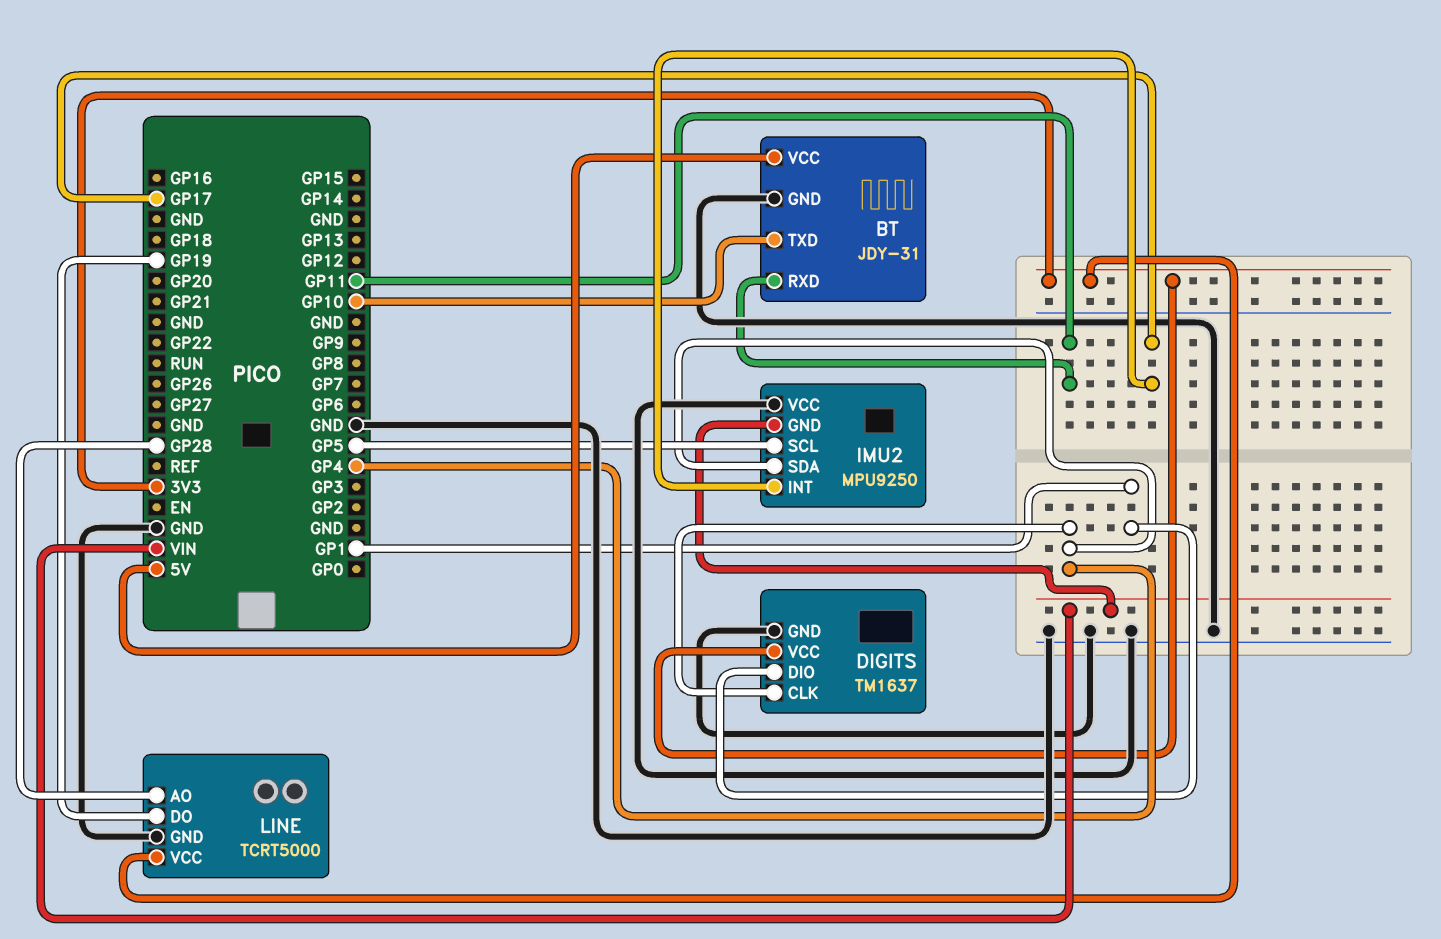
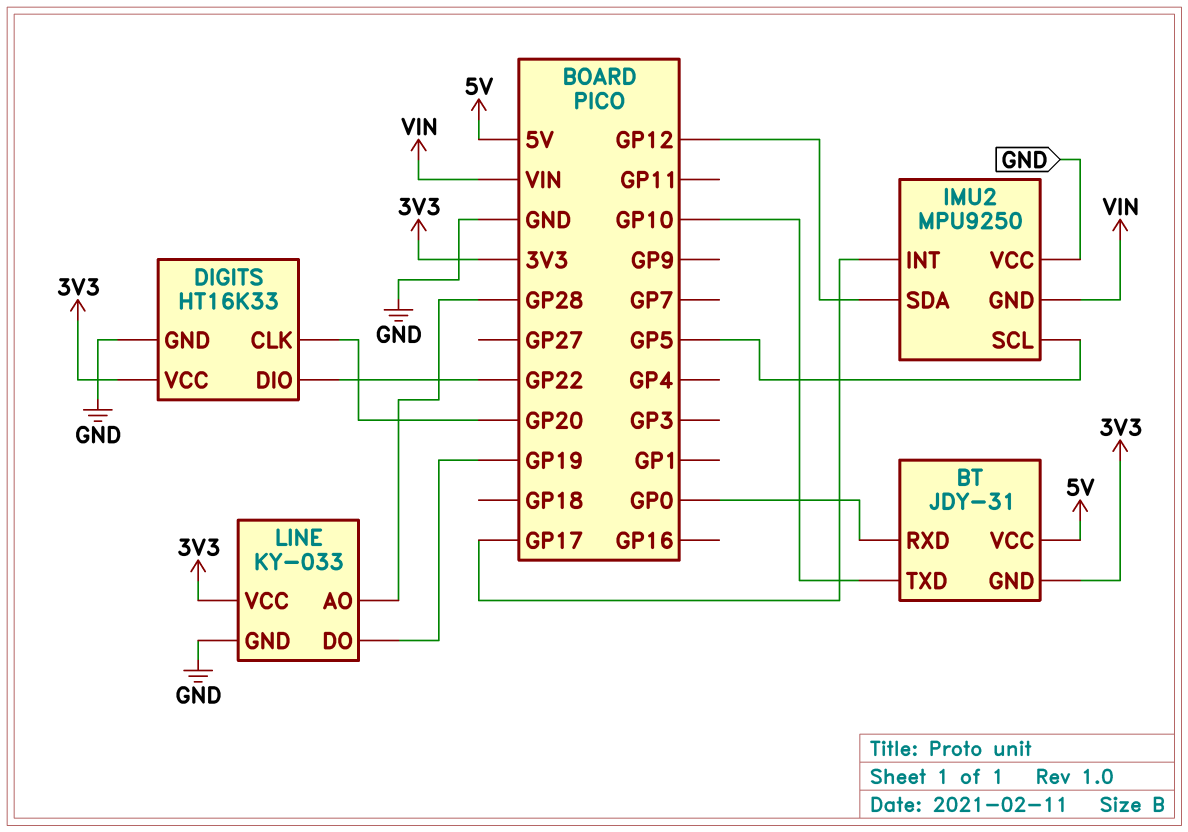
BT pin GND: GND -> 3V3
BT pin RXD: GP11 -> GP0
DIGITS: TM1637 -> HT16K33
DIGITS pin CLK: GP4 -> GP20
DIGITS pin DIO: GP1 -> GP22
IMU2 pin SDA: GP4 -> GP12
LINE: TCRT5000 -> KY-033

